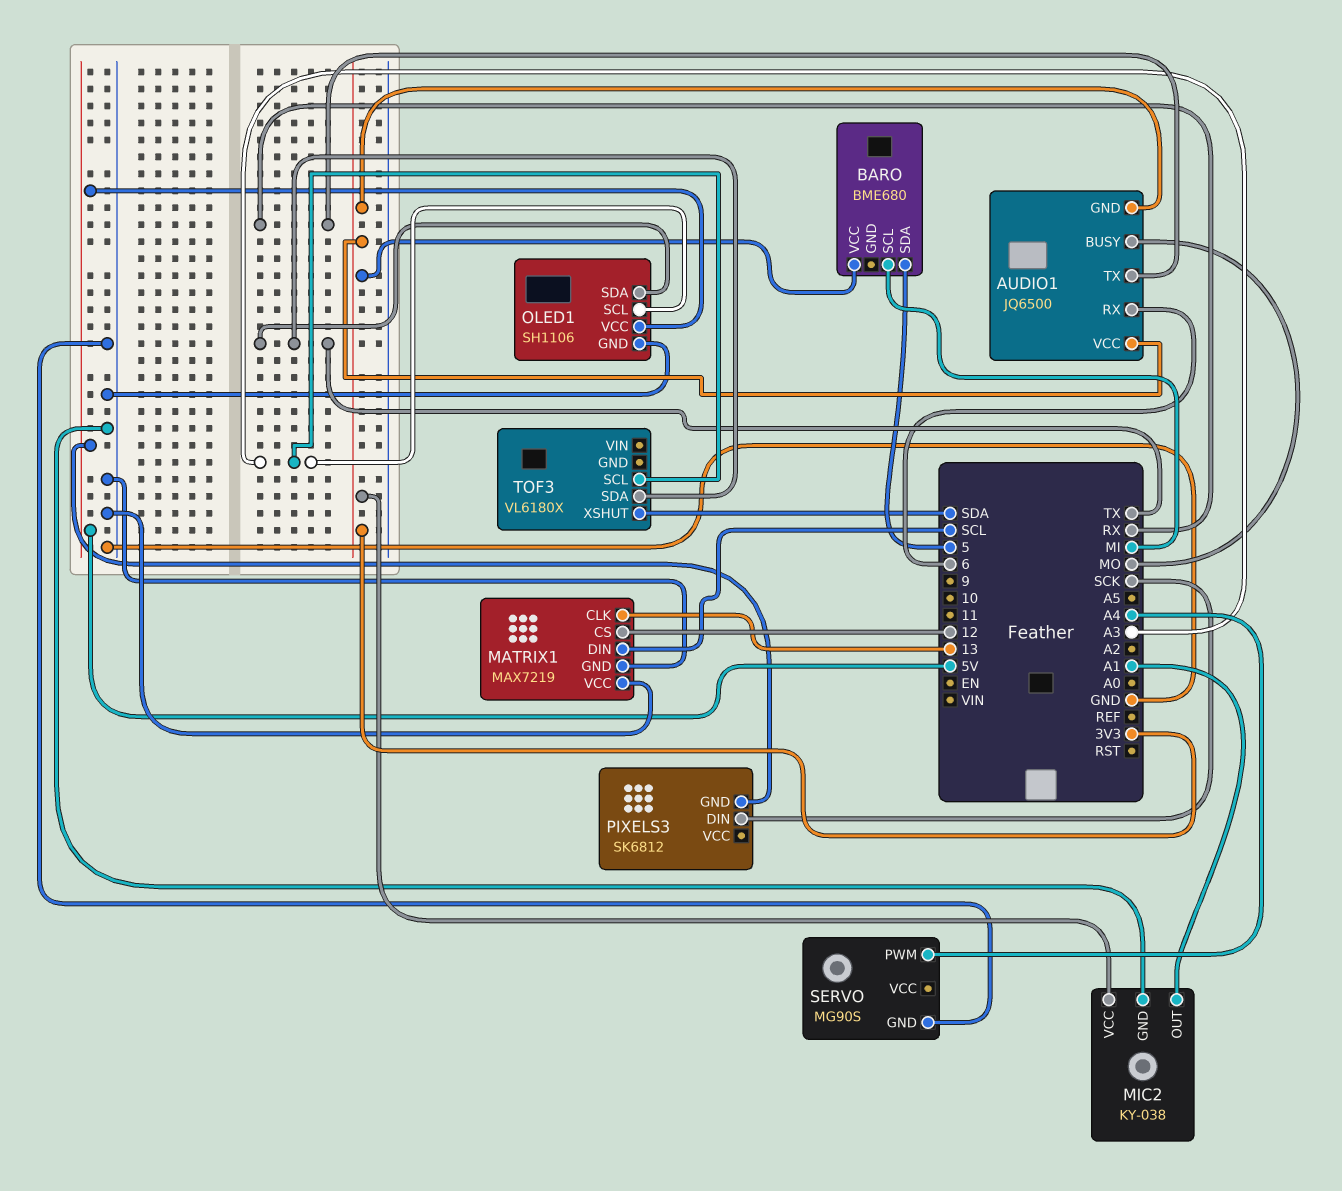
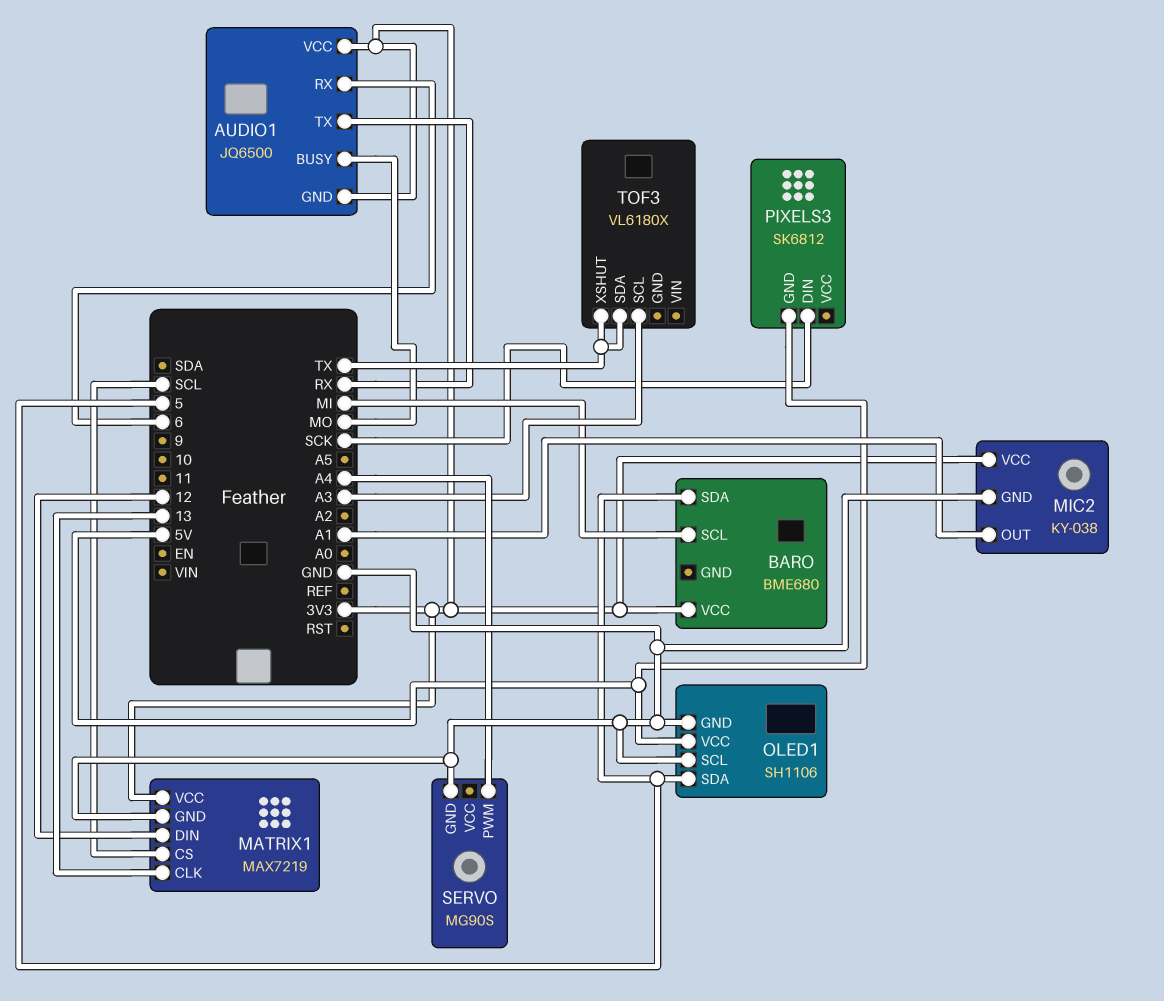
MATRIX1 pin CS: 12 -> SCL
MATRIX1 pin DIN: SCL -> 12
MATRIX1 pin VCC: GND -> 3V3
OLED1 pin SCL: A3 -> GND
OLED1 pin SDA: TX -> 5
TOF3 pin XSHUT: SDA -> TX

